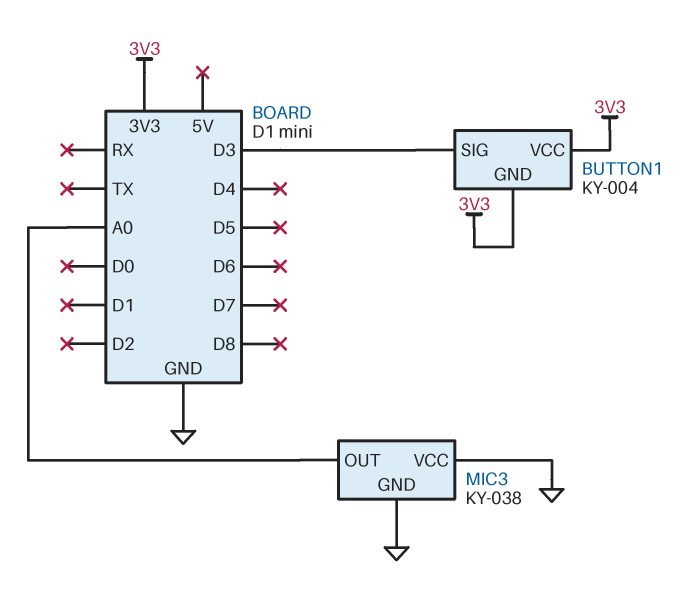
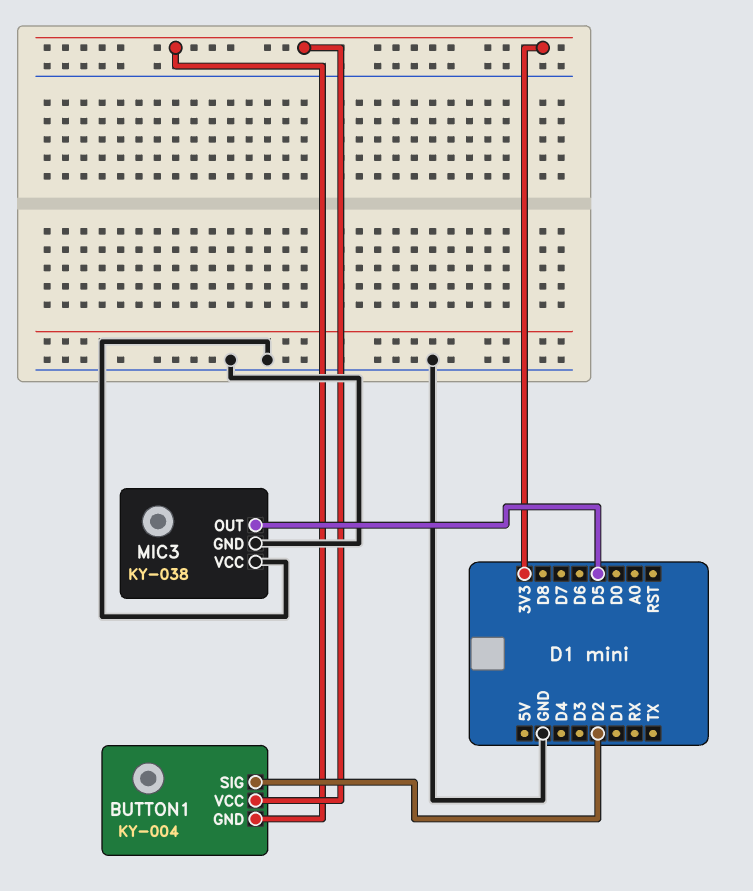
BUTTON1 pin SIG: D3 -> D2
MIC3 pin OUT: A0 -> D5

